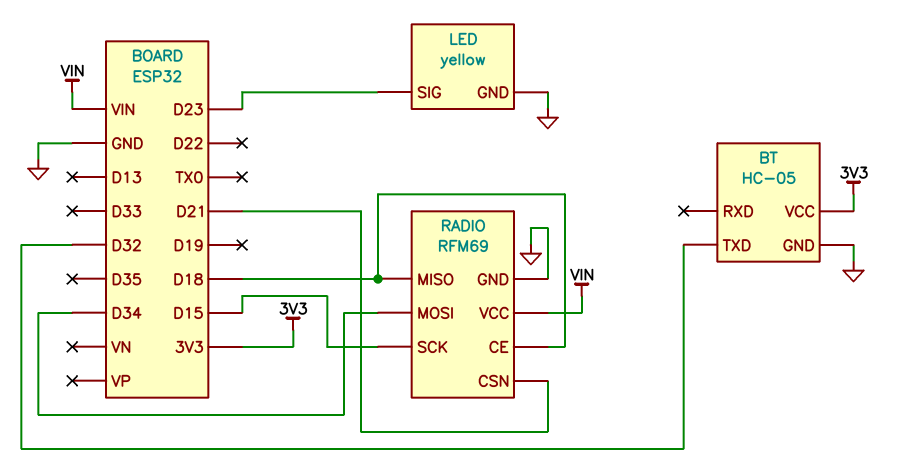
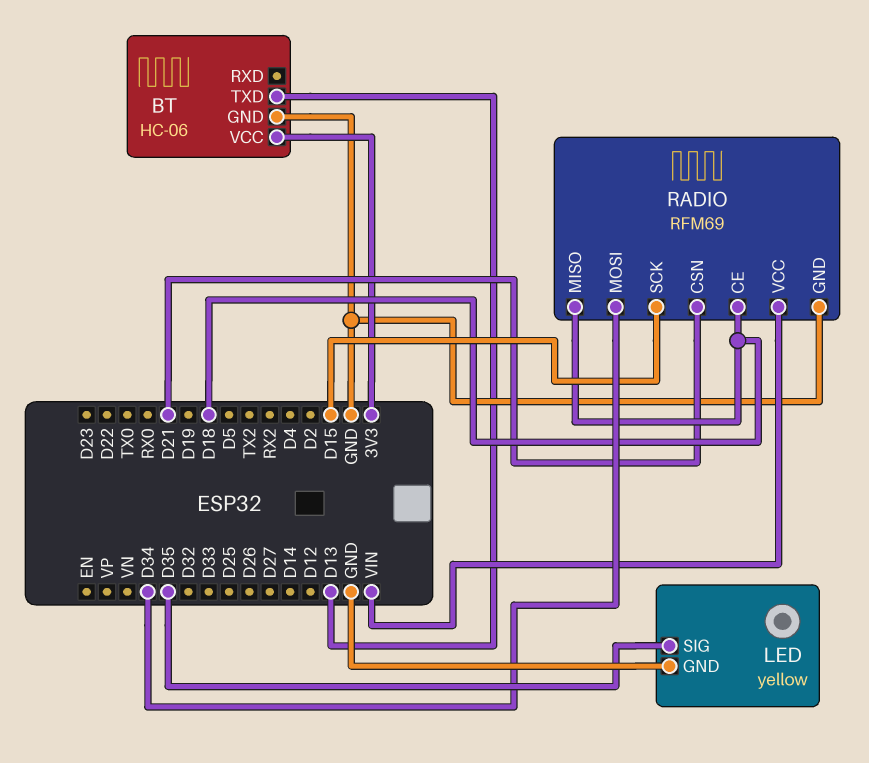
BT: HC-05 -> HC-06
BT pin TXD: D32 -> D13
LED pin SIG: D23 -> D35

